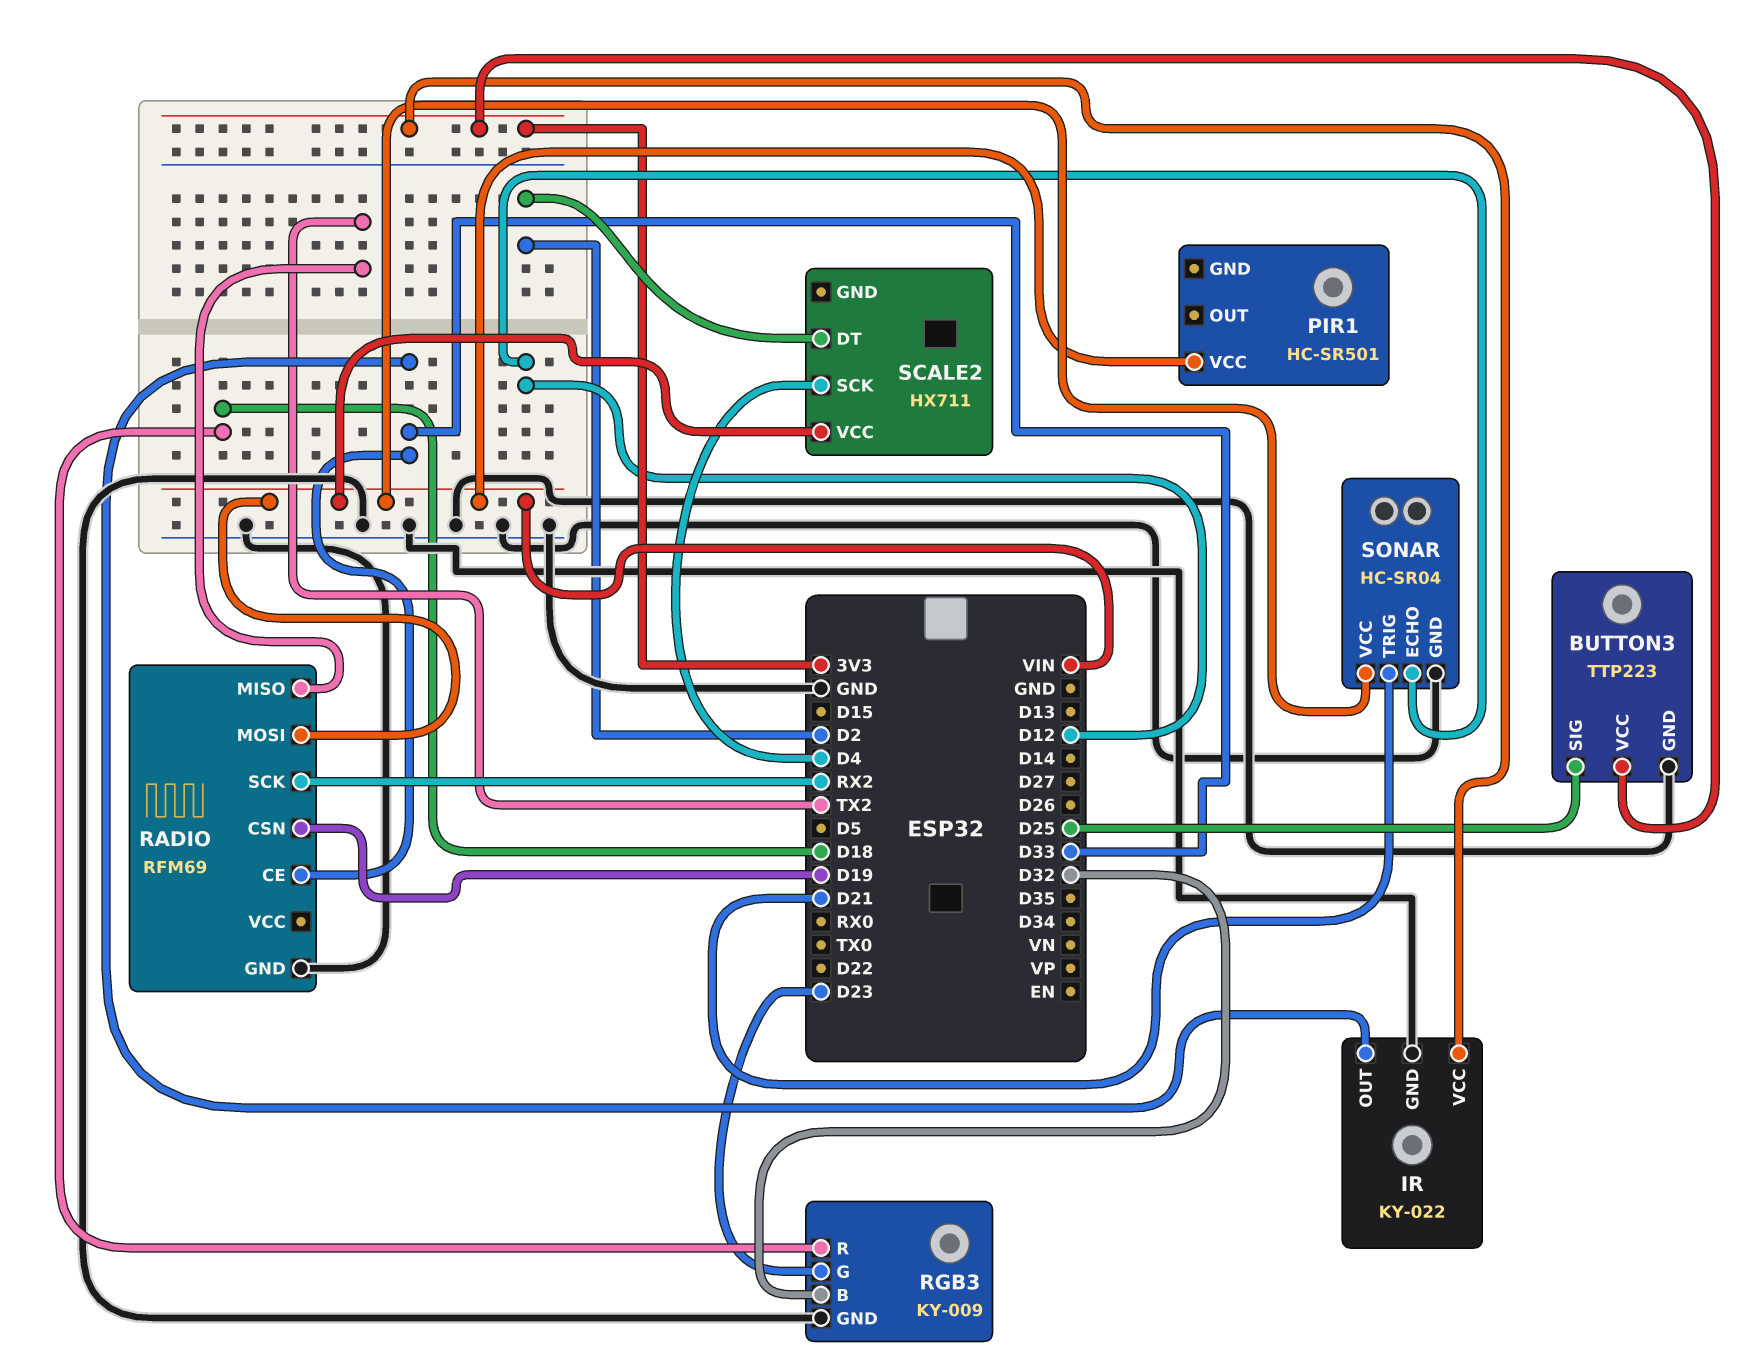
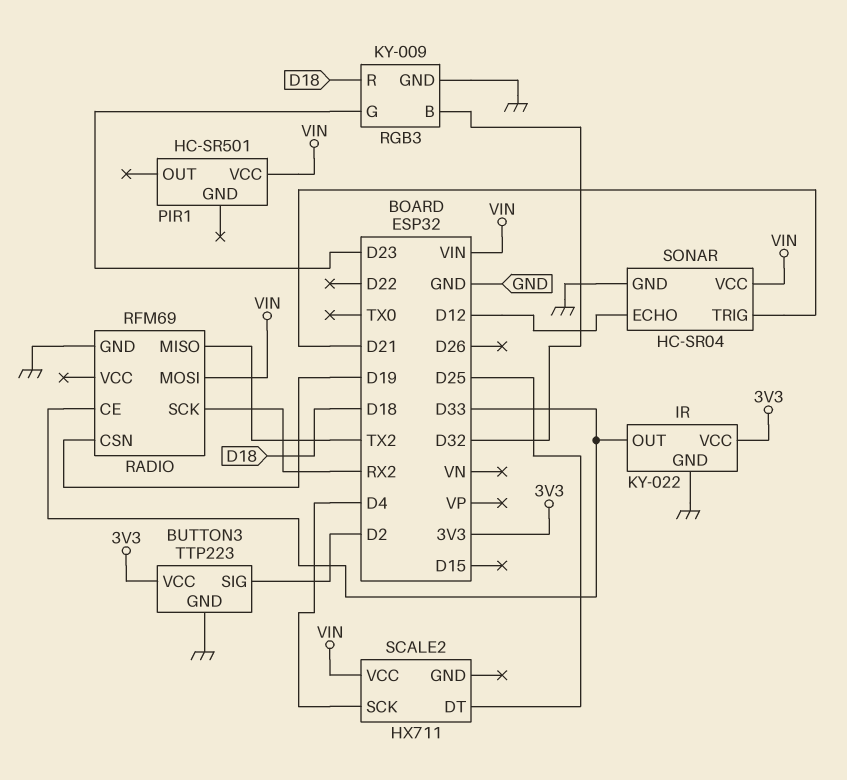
BUTTON3 pin SIG: D25 -> D2
SCALE2 pin DT: D2 -> D25

